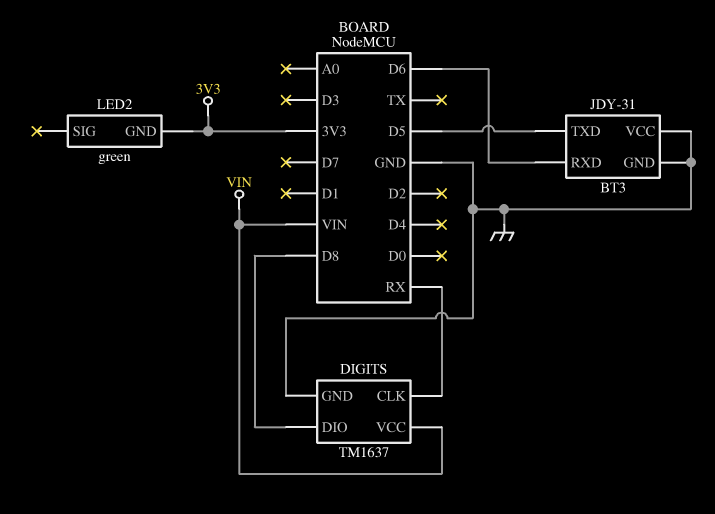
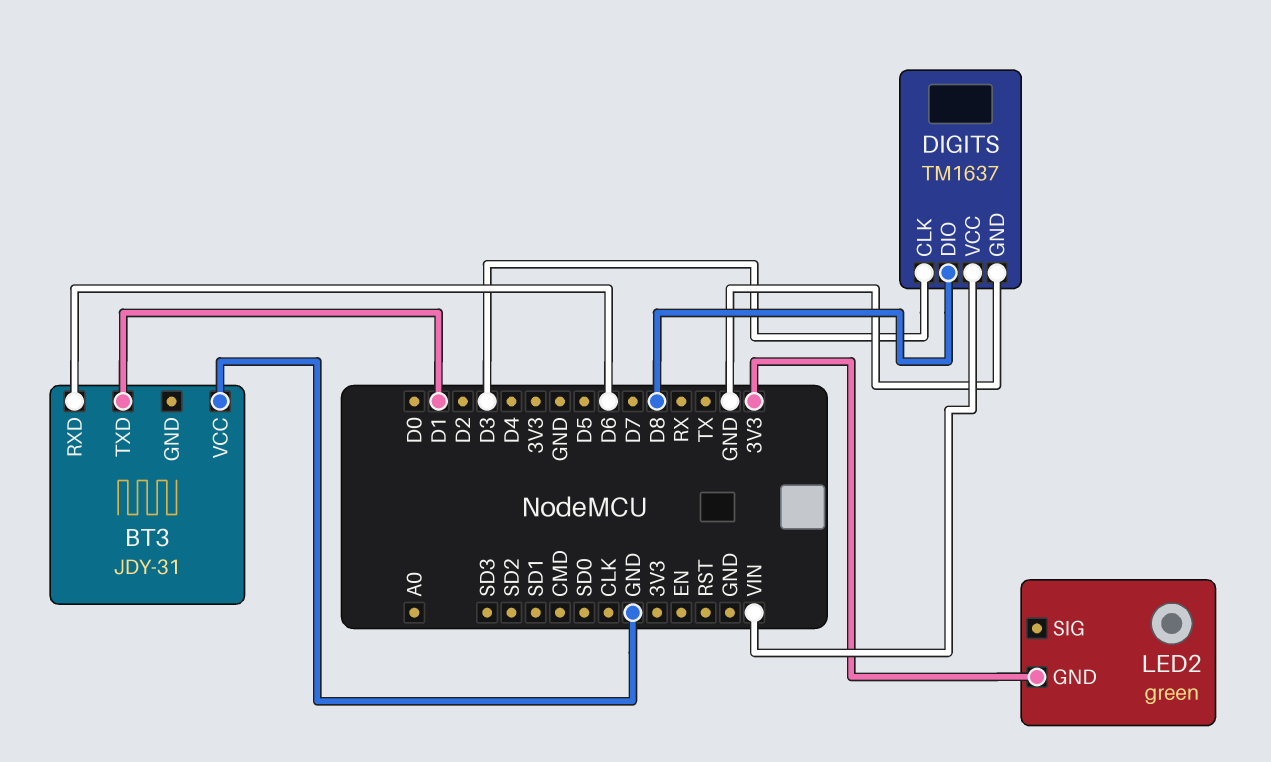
BT3 pin GND: GND -> none
BT3 pin TXD: D5 -> D1
DIGITS pin CLK: RX -> D3

